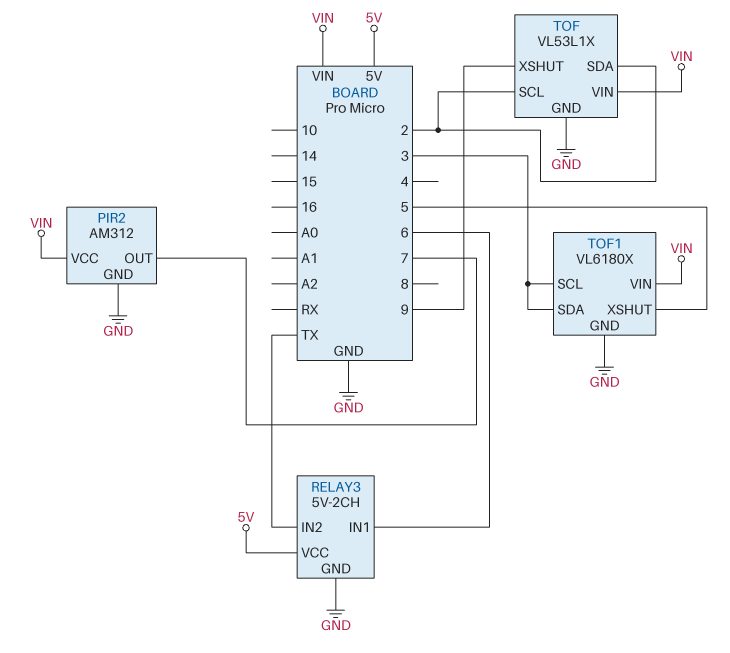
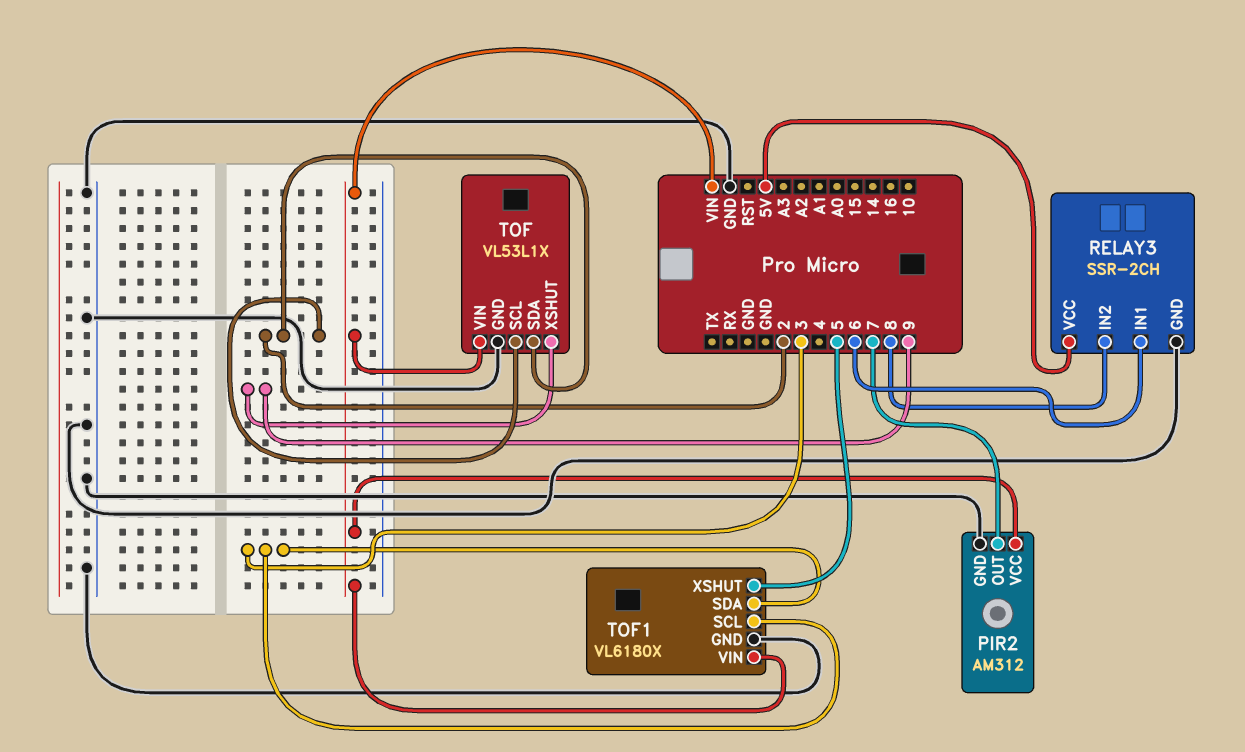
RELAY3: 5V-2CH -> SSR-2CH
RELAY3 pin IN2: TX -> 8

